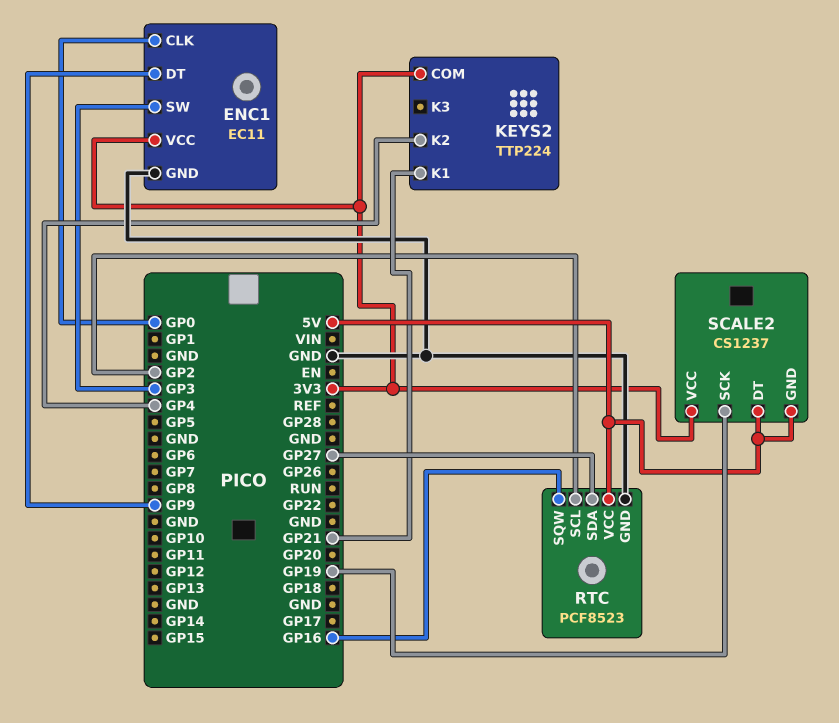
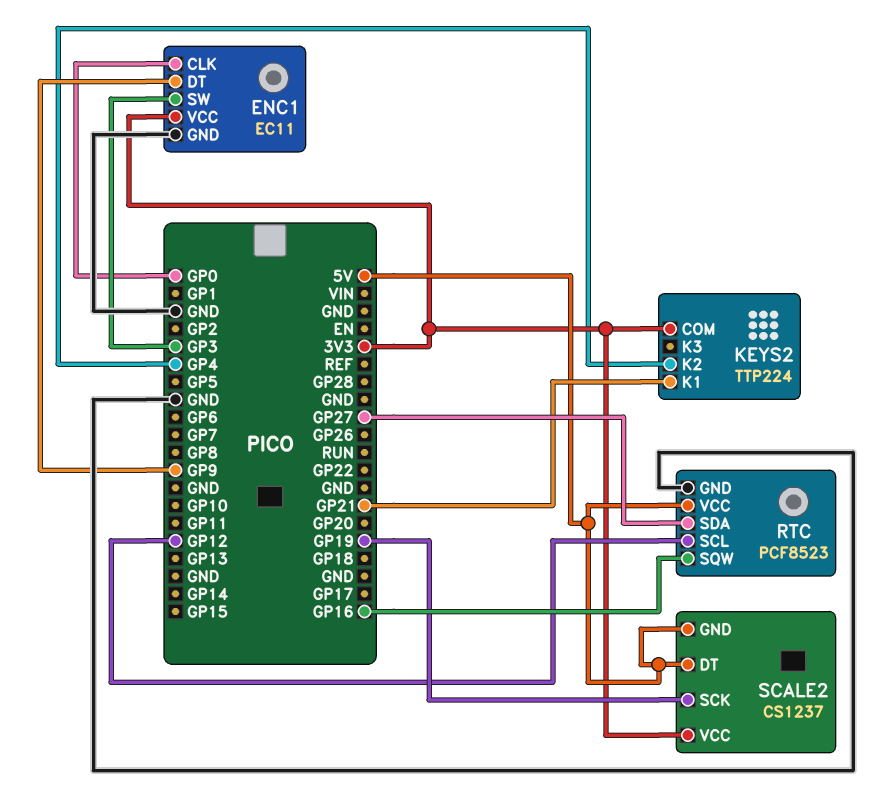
RTC pin SCL: GP2 -> GP12

